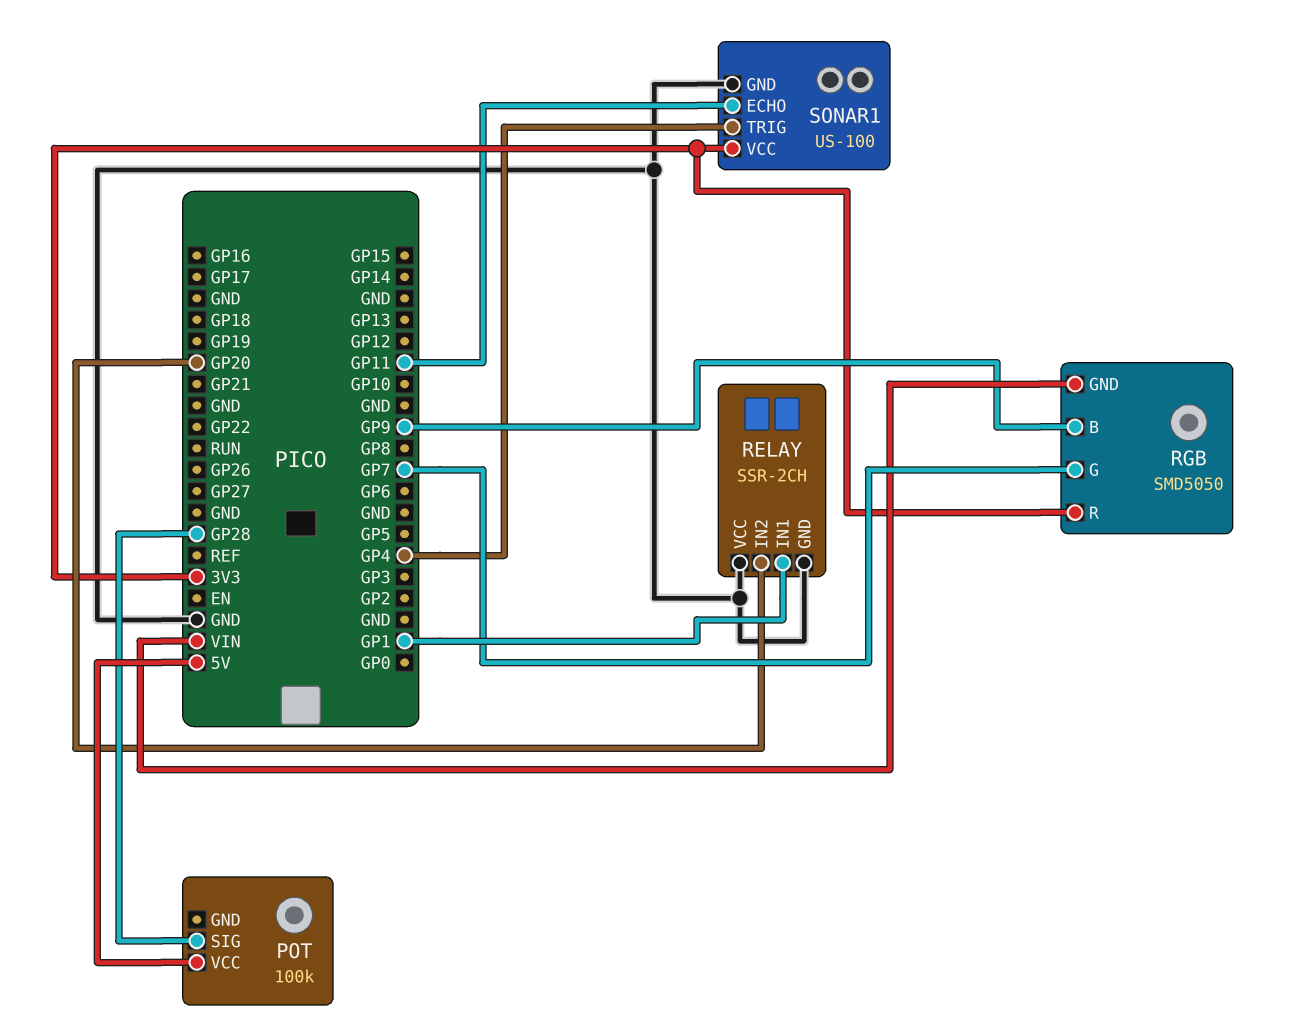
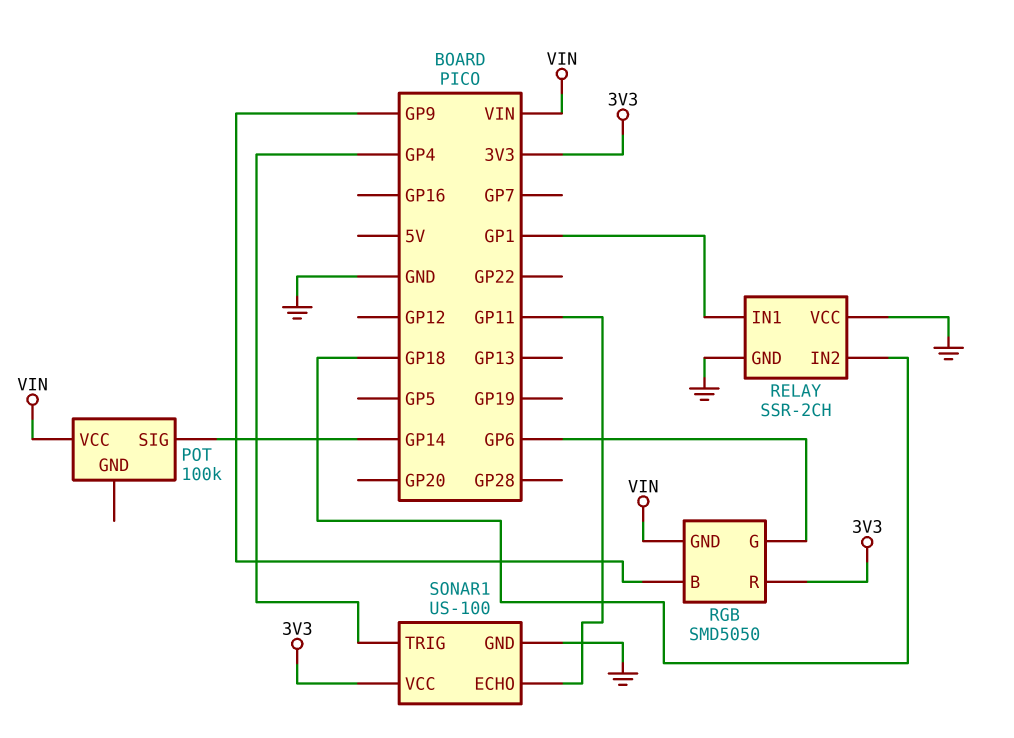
POT pin SIG: GP28 -> GP14
POT pin VCC: 5V -> VIN
RELAY pin IN2: GP20 -> GP18
RGB pin G: GP7 -> GP6

